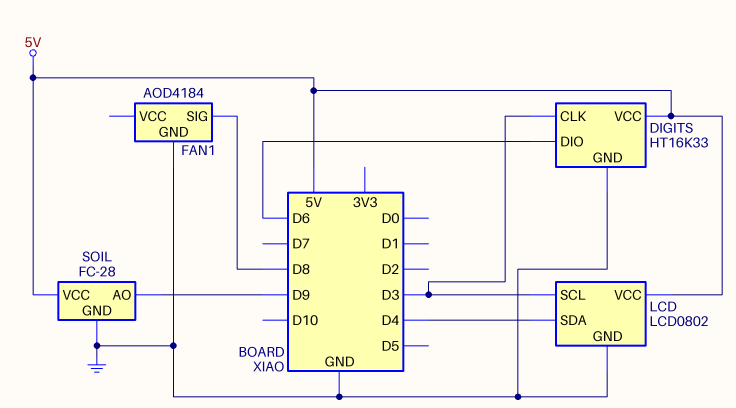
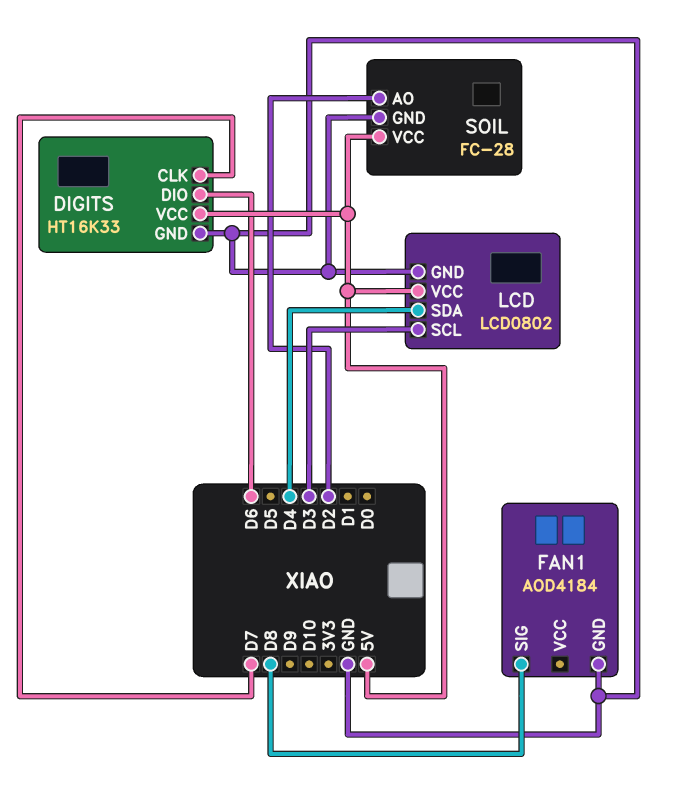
DIGITS pin CLK: D3 -> D7
SOIL pin AO: D9 -> D2

